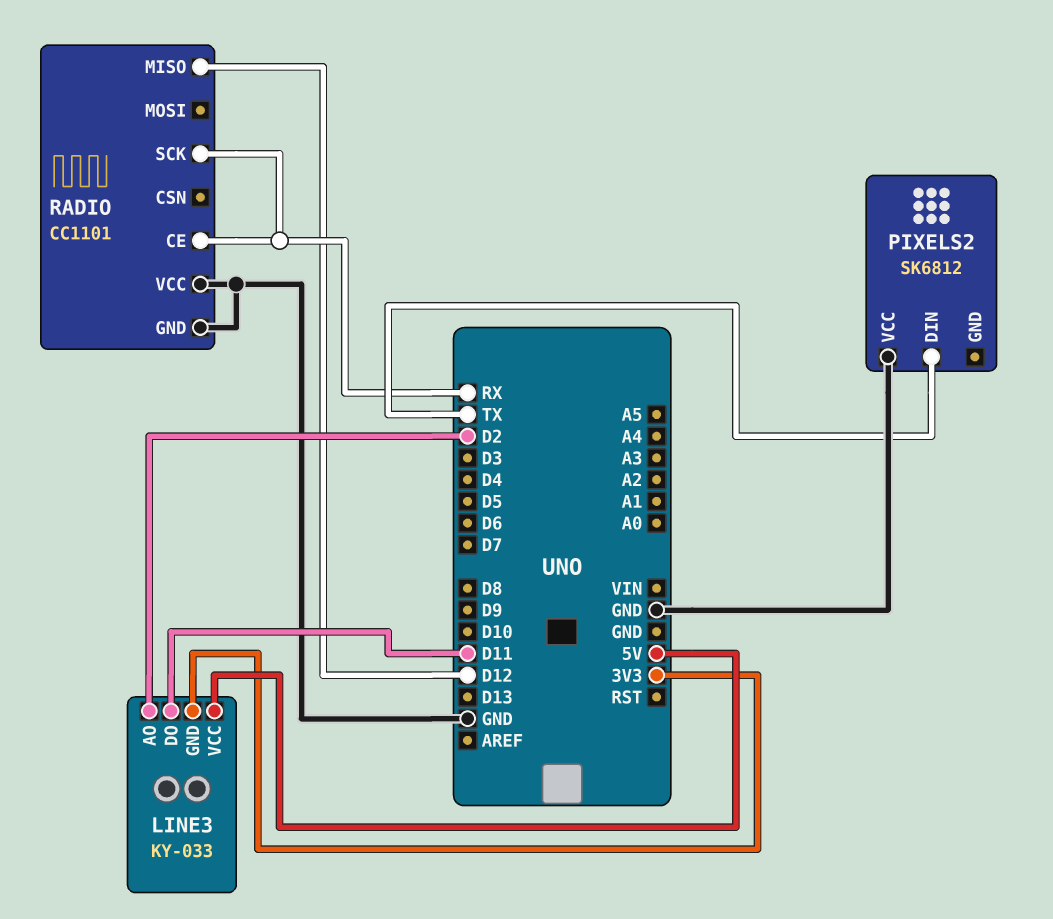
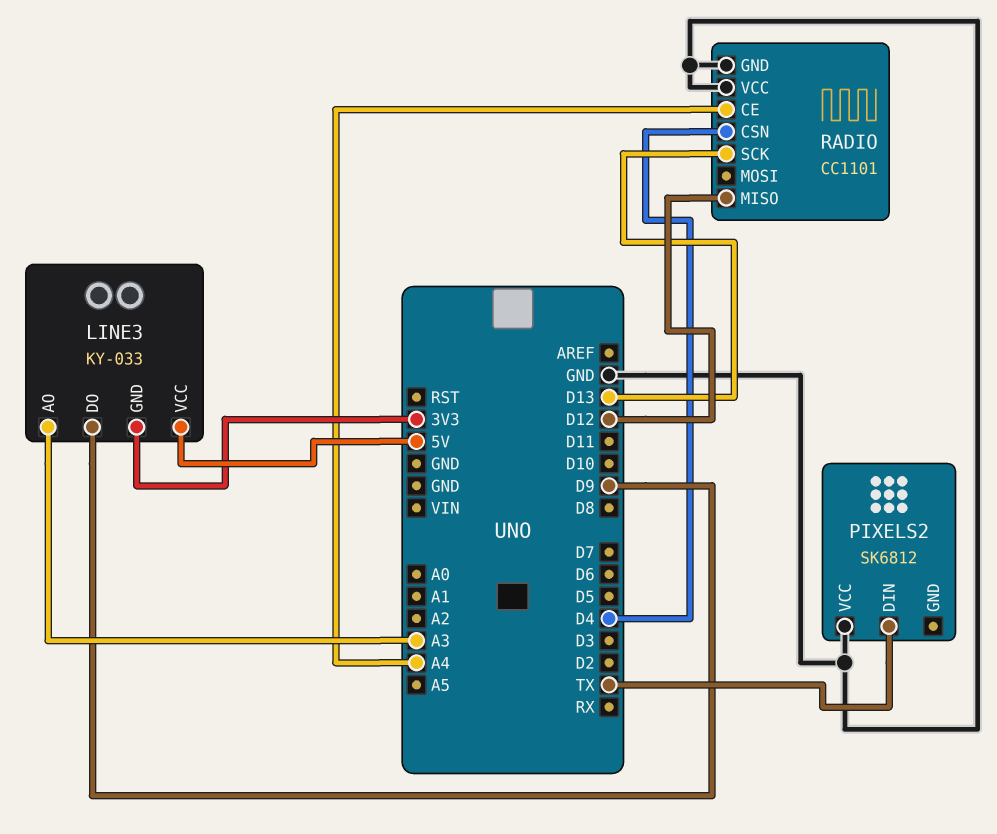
LINE3 pin AO: D2 -> A3
LINE3 pin DO: D11 -> D9
RADIO pin CE: RX -> A4
RADIO pin CSN: none -> D4
RADIO pin SCK: RX -> D13

